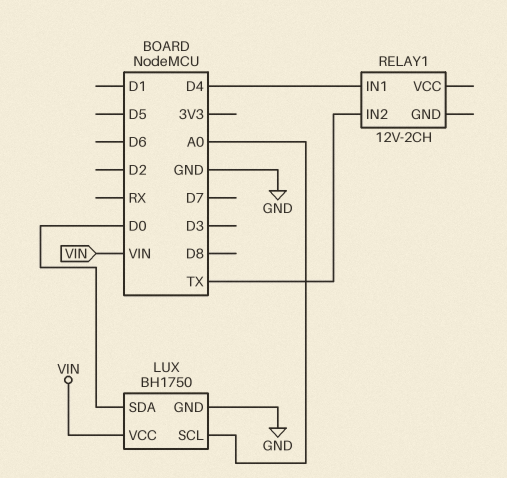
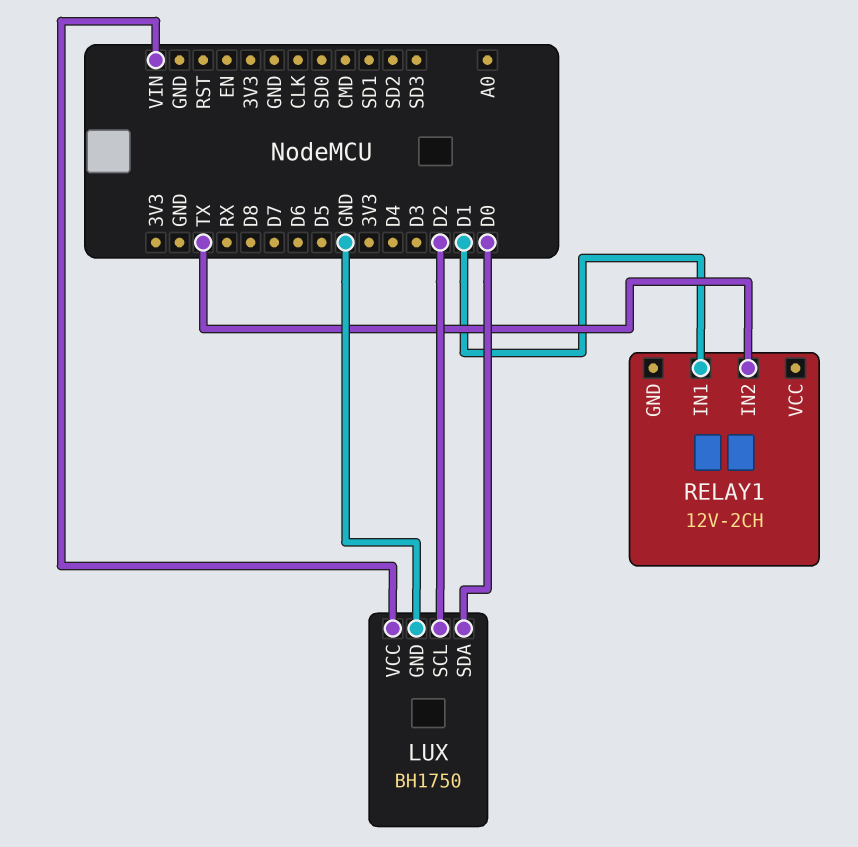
LUX pin SCL: A0 -> D2
RELAY1 pin IN1: D4 -> D1

